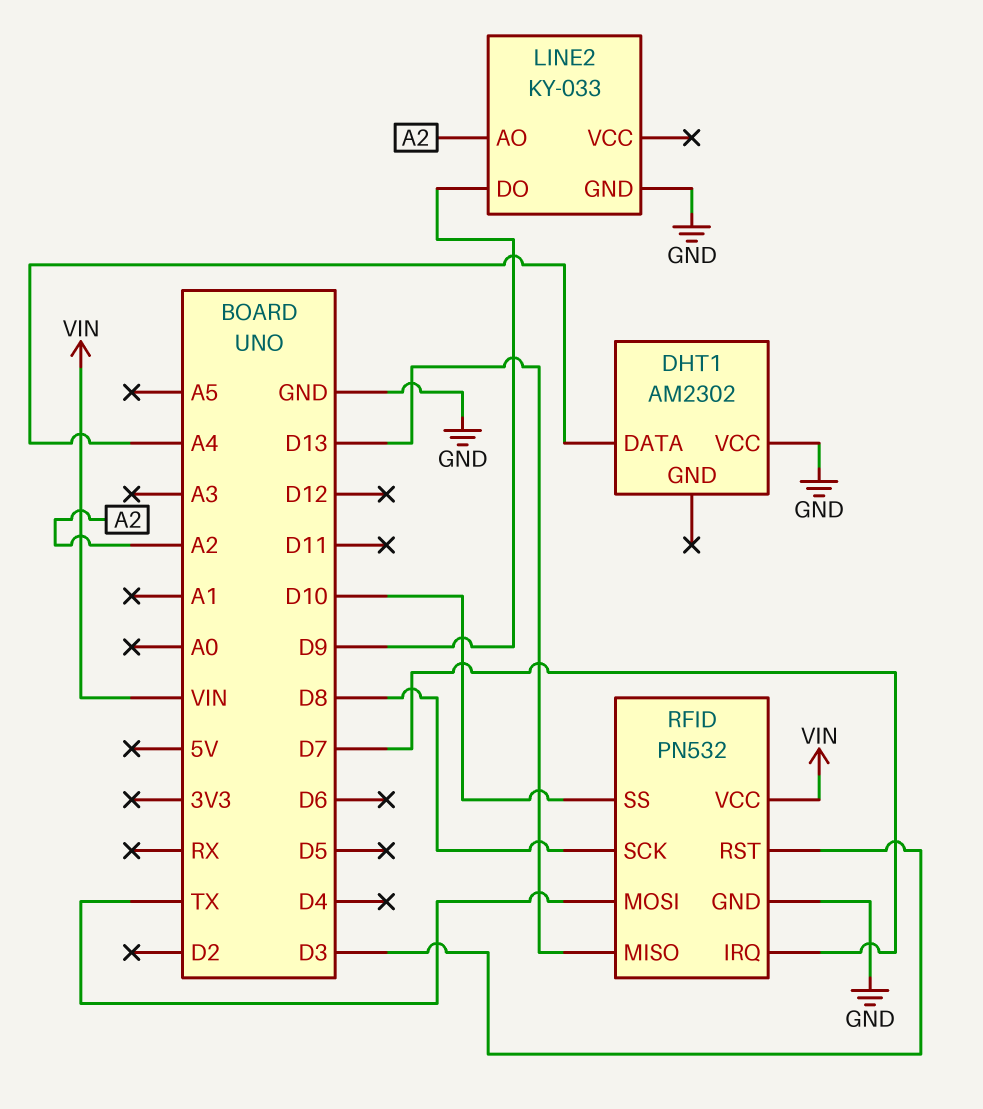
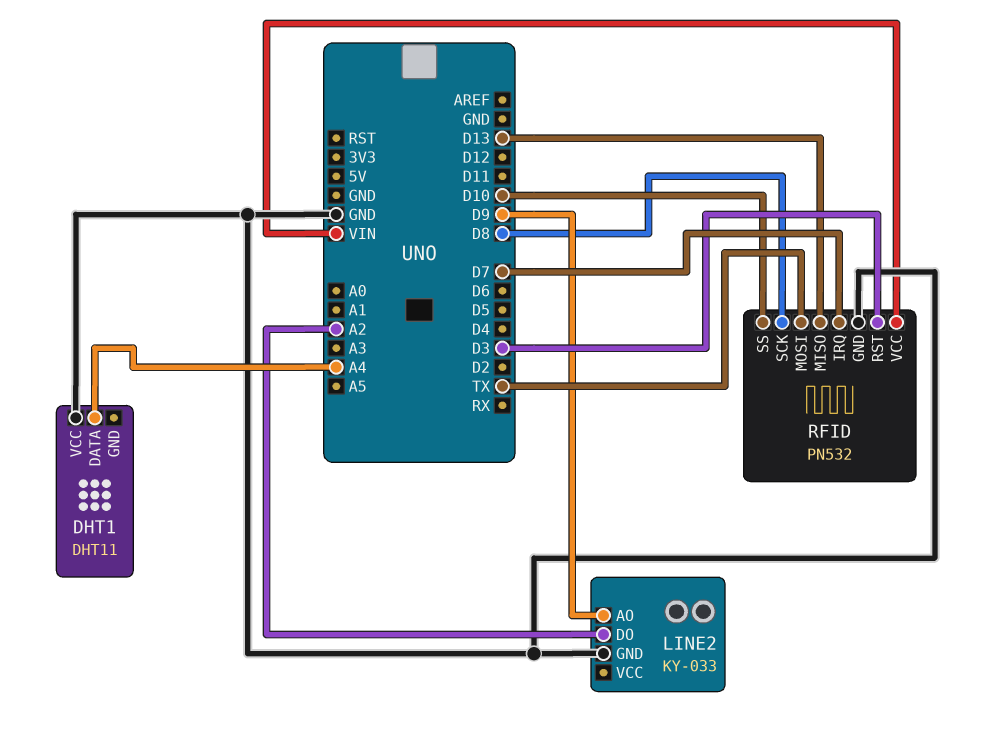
DHT1: AM2302 -> DHT11
LINE2 pin AO: A2 -> D9
LINE2 pin DO: D9 -> A2

